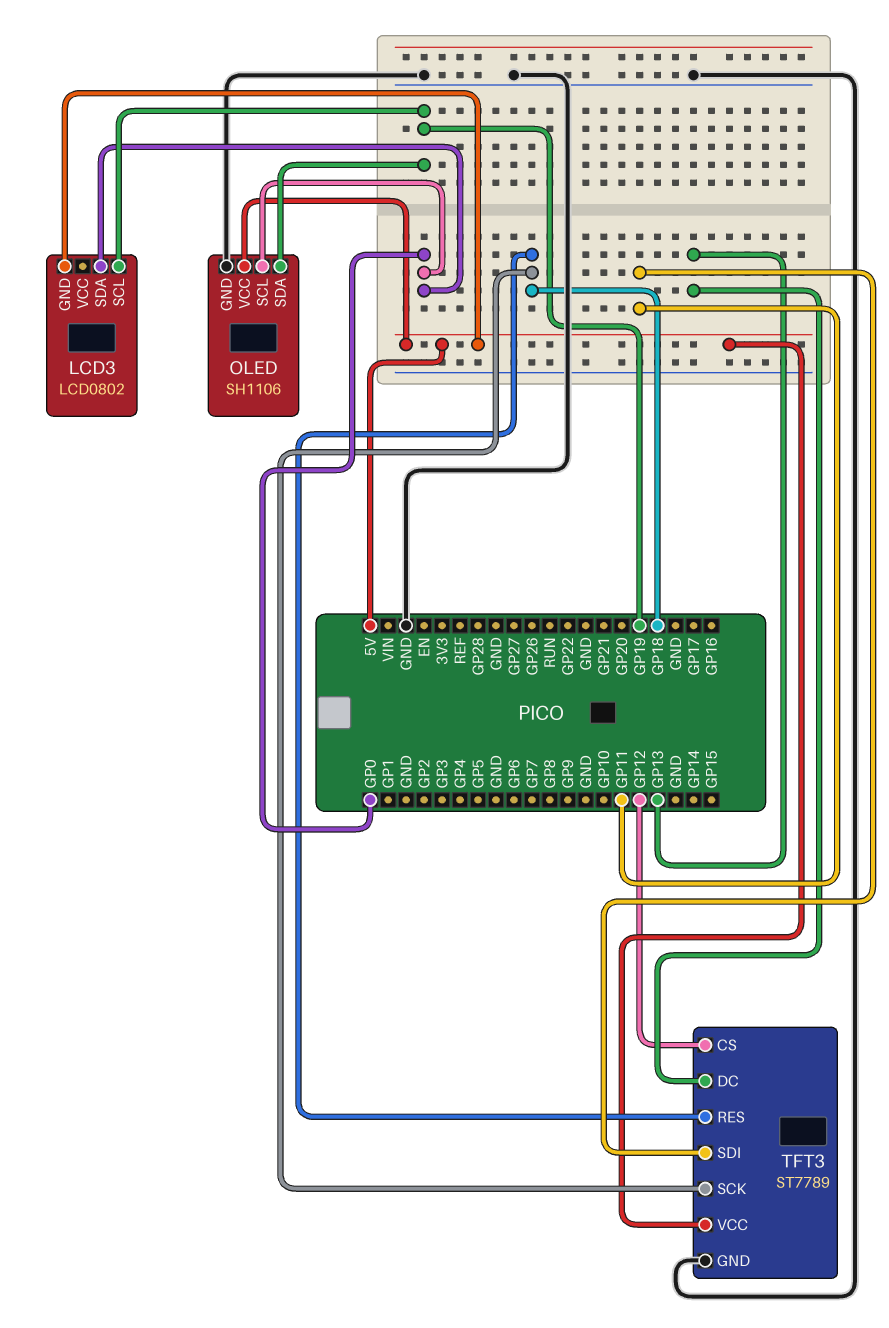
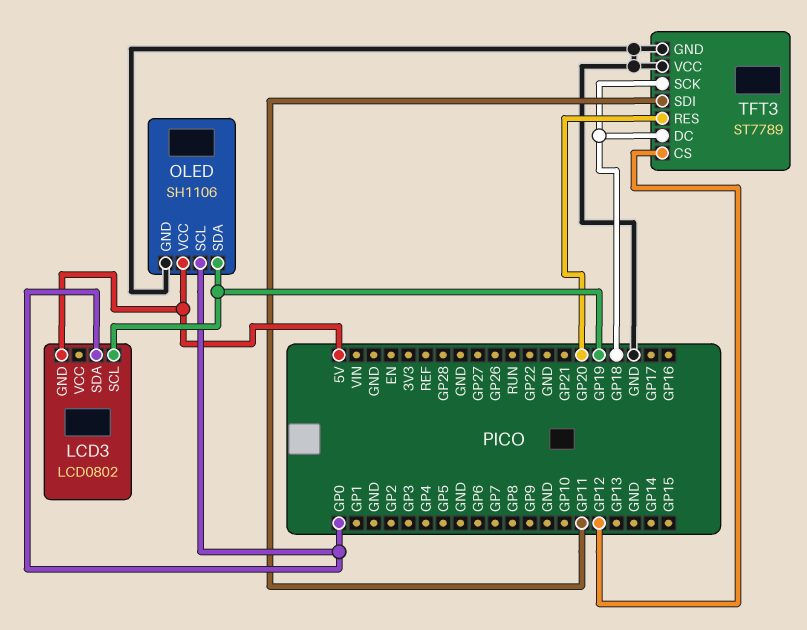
TFT3 pin DC: GP13 -> GP18
TFT3 pin RES: GP18 -> GP20
TFT3 pin VCC: 5V -> GND

